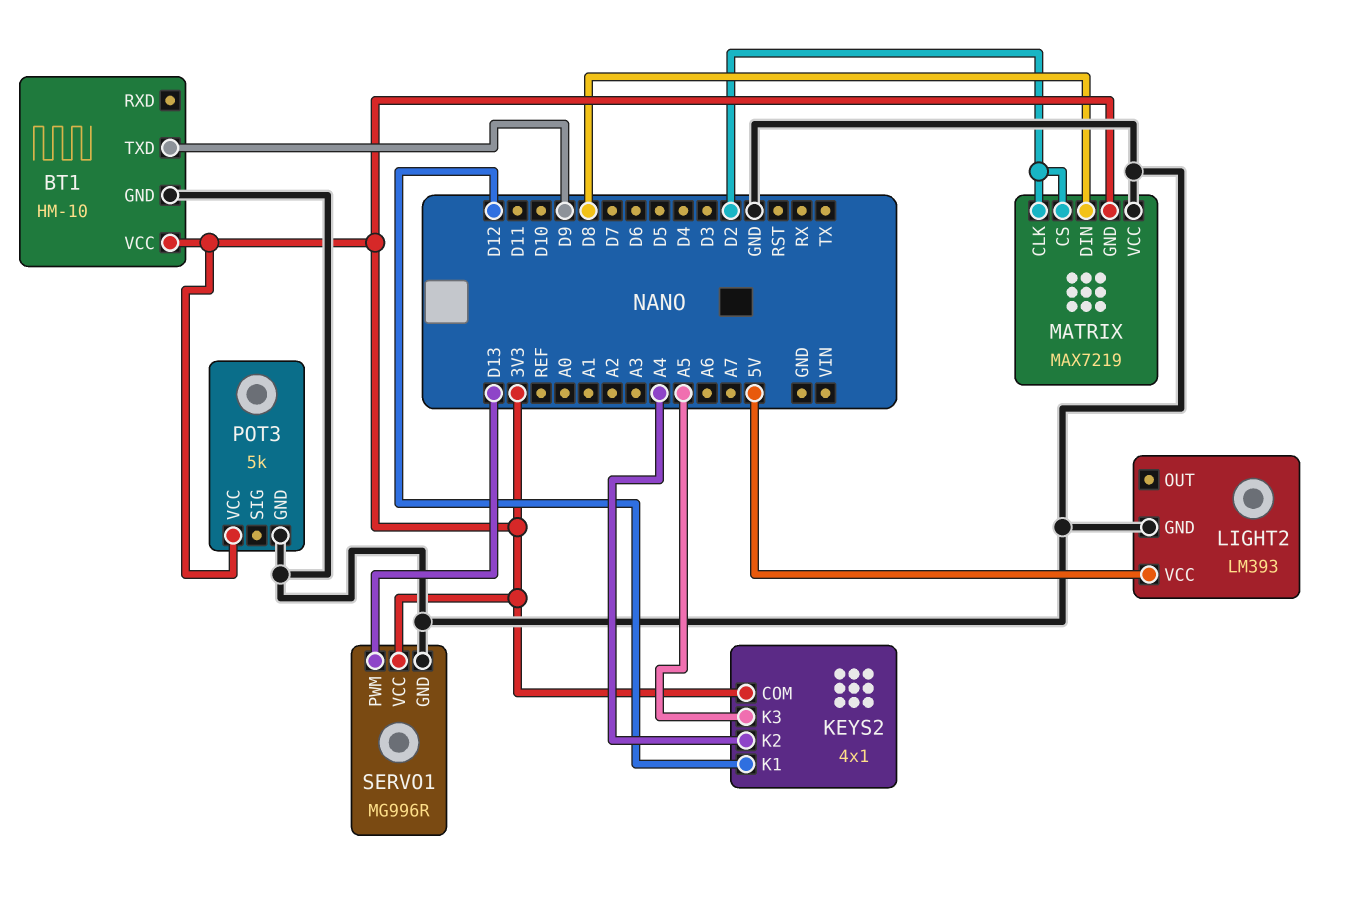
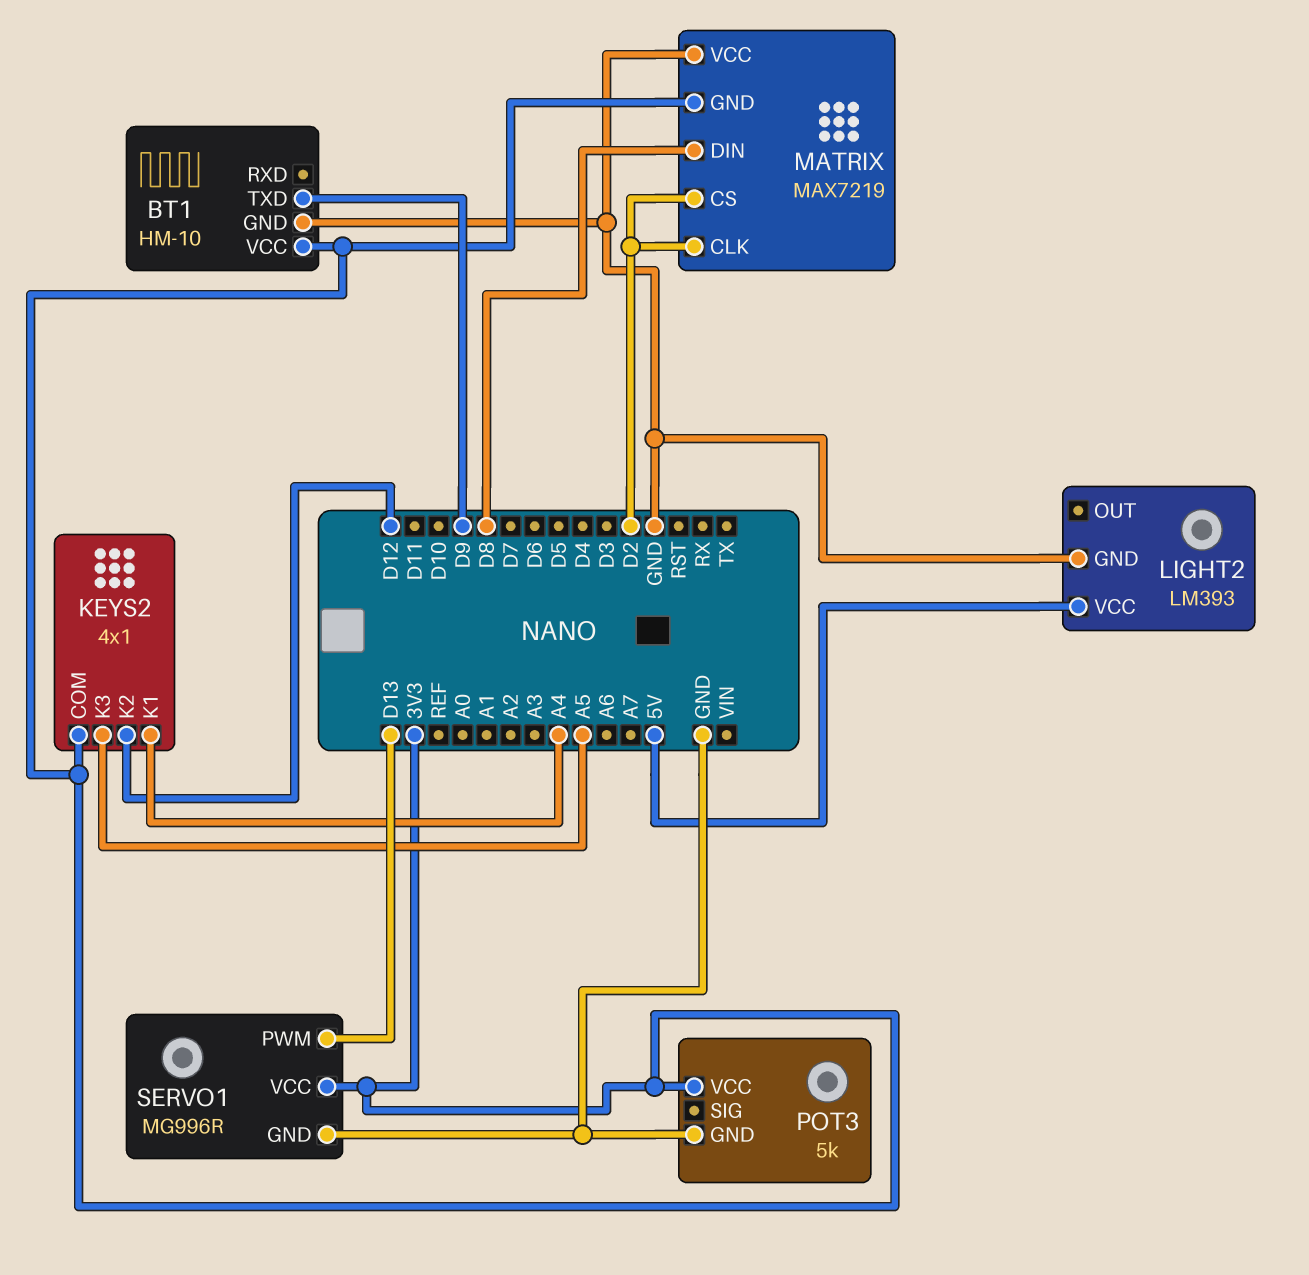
KEYS2 pin K1: D12 -> A4
KEYS2 pin K2: A4 -> D12

